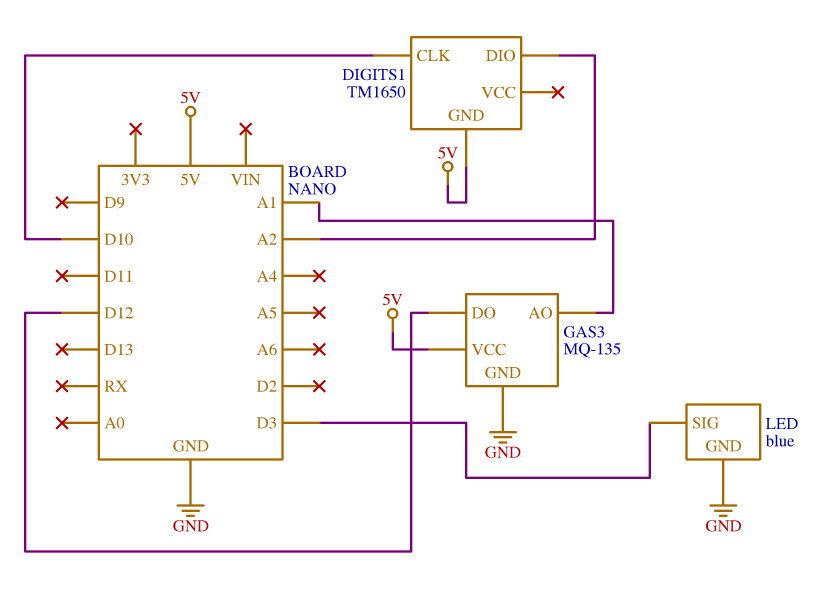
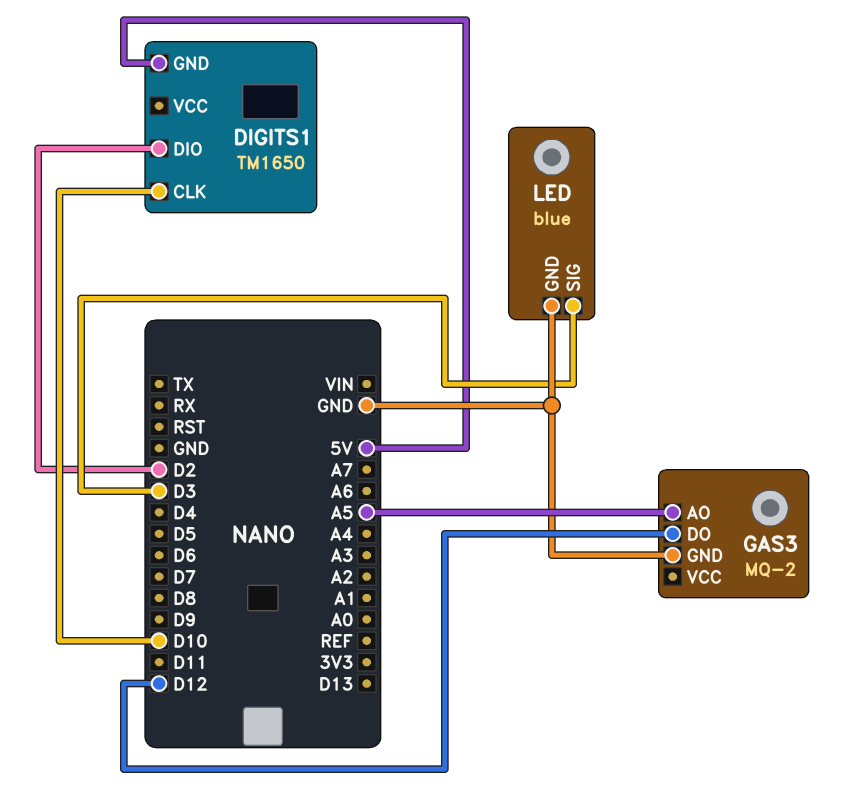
DIGITS1 pin DIO: A2 -> D2
GAS3: MQ-135 -> MQ-2
GAS3 pin AO: A1 -> A5
GAS3 pin VCC: 5V -> none

